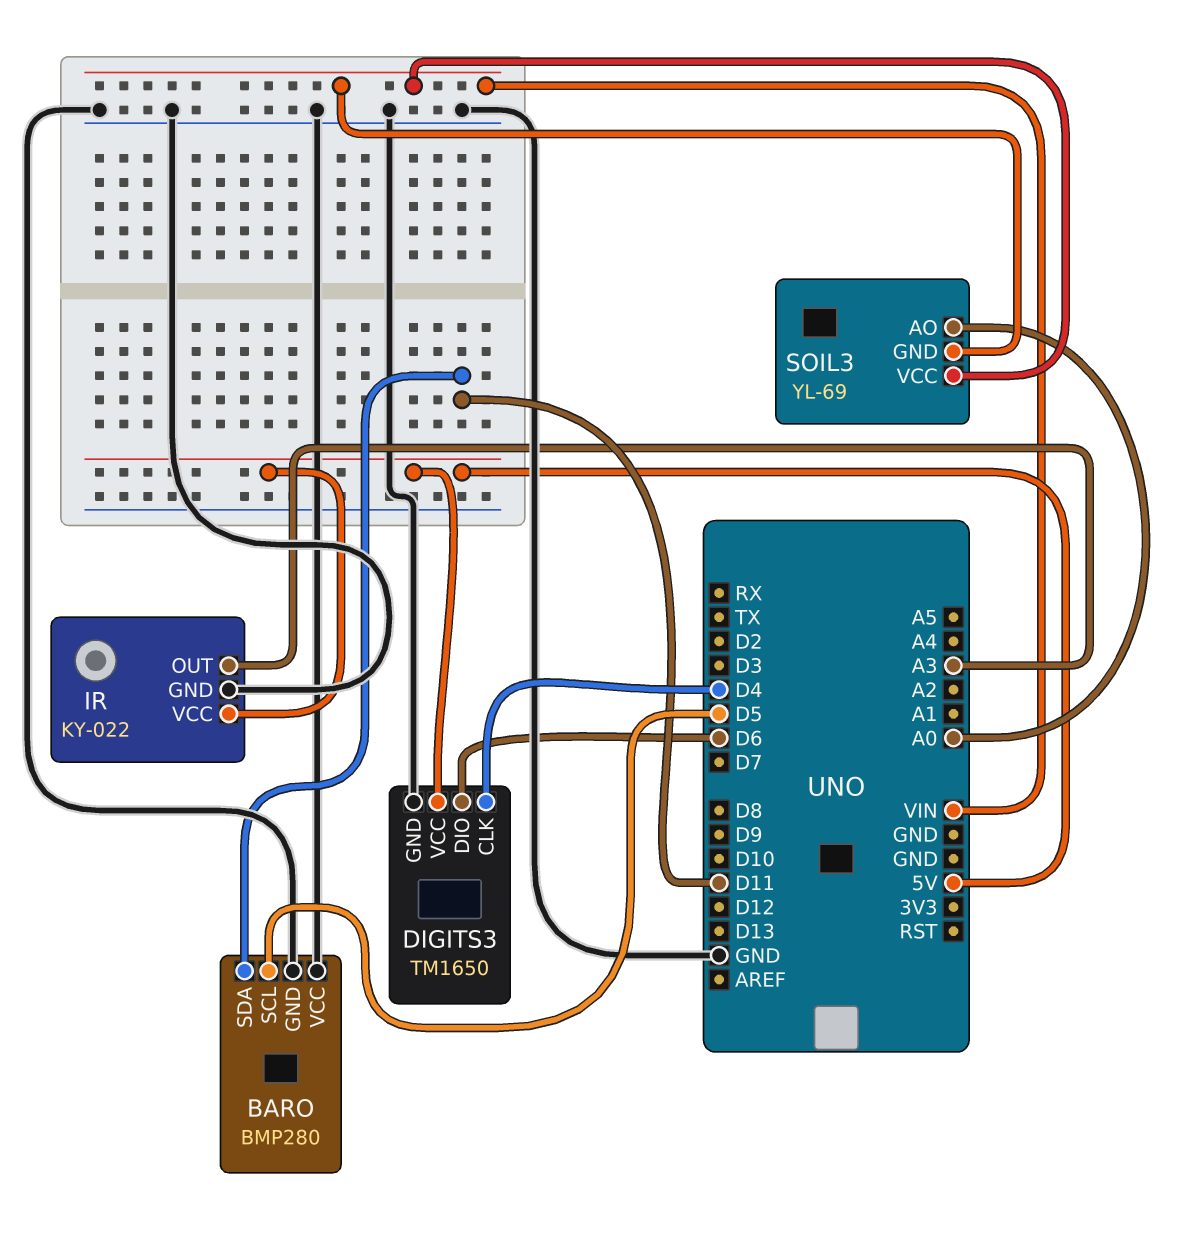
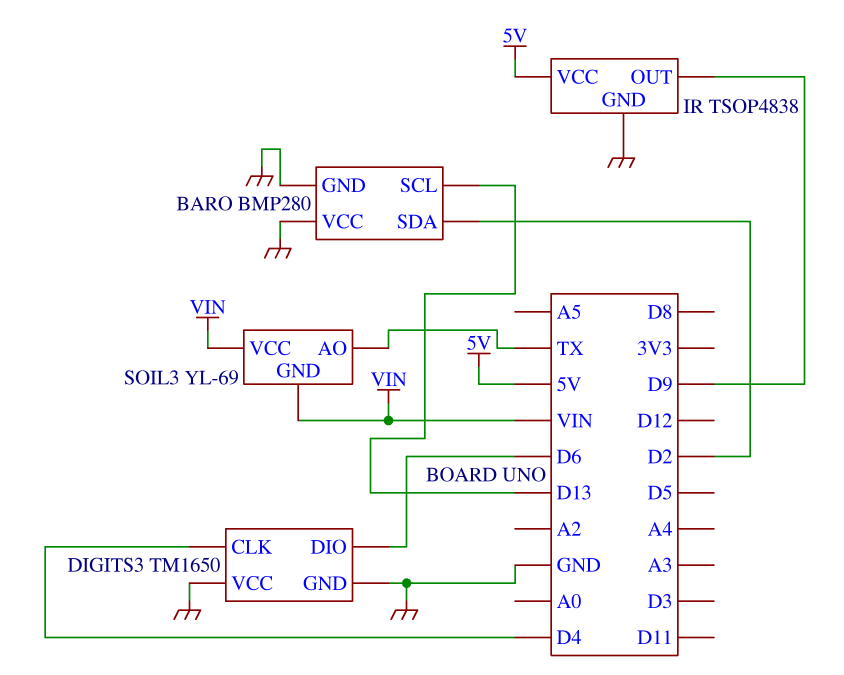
BARO pin SCL: D5 -> D13
BARO pin SDA: D11 -> D2
DIGITS3 pin VCC: 5V -> GND
IR: KY-022 -> TSOP4838
IR pin OUT: A3 -> D9
SOIL3 pin AO: A0 -> TX

